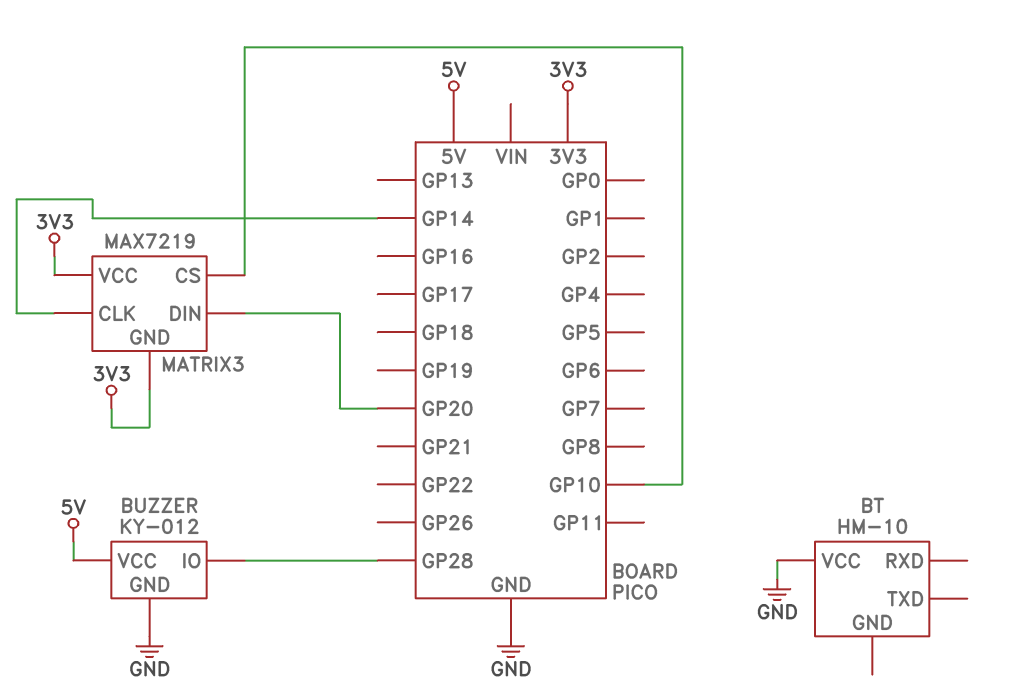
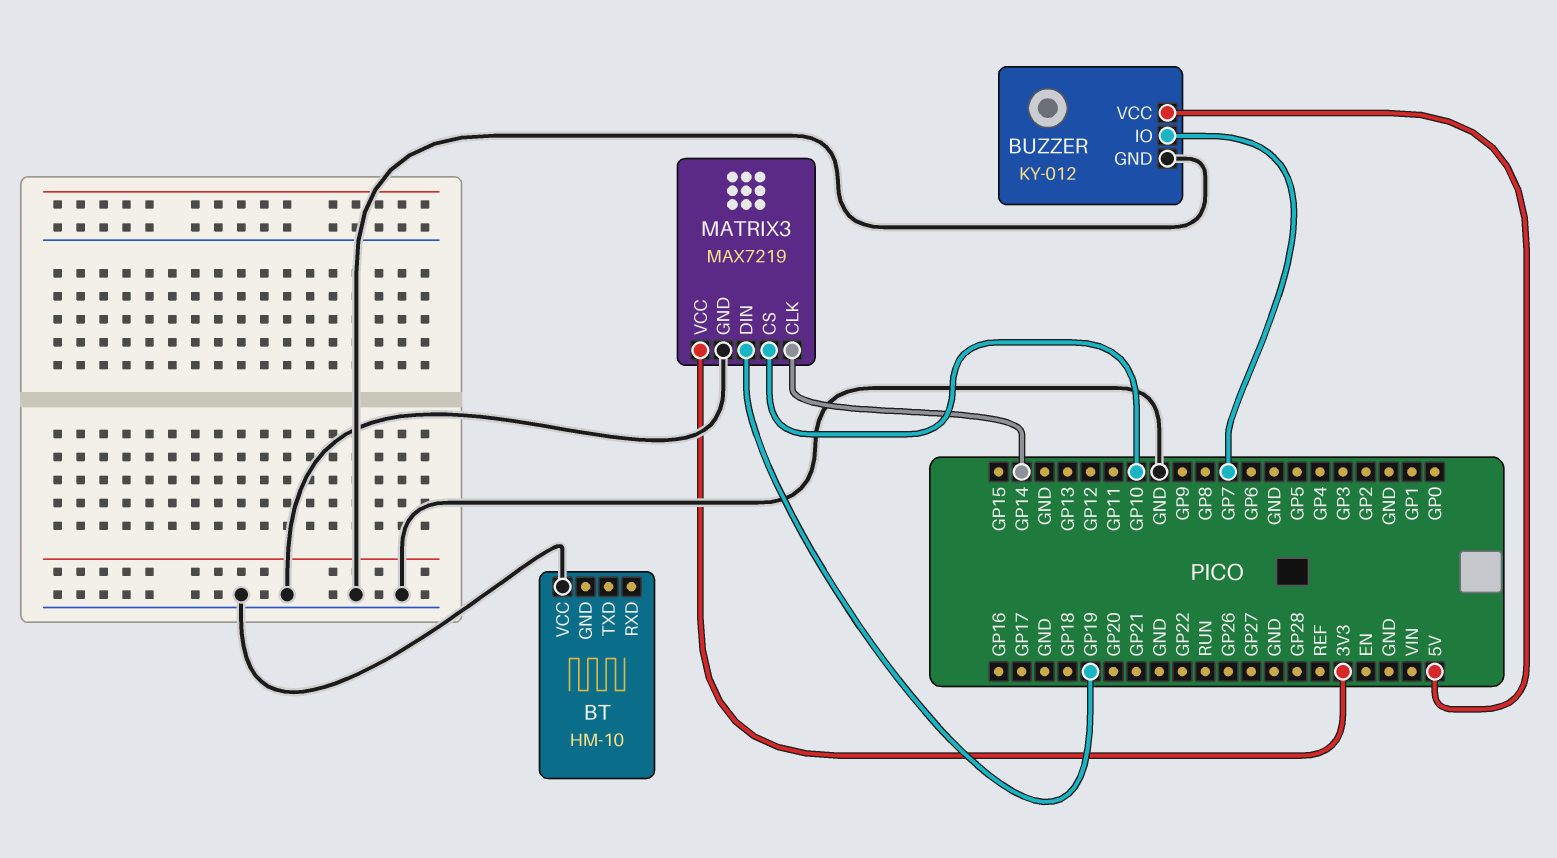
BUZZER pin IO: GP28 -> GP7
MATRIX3 pin DIN: GP20 -> GP19
MATRIX3 pin GND: 3V3 -> GND

